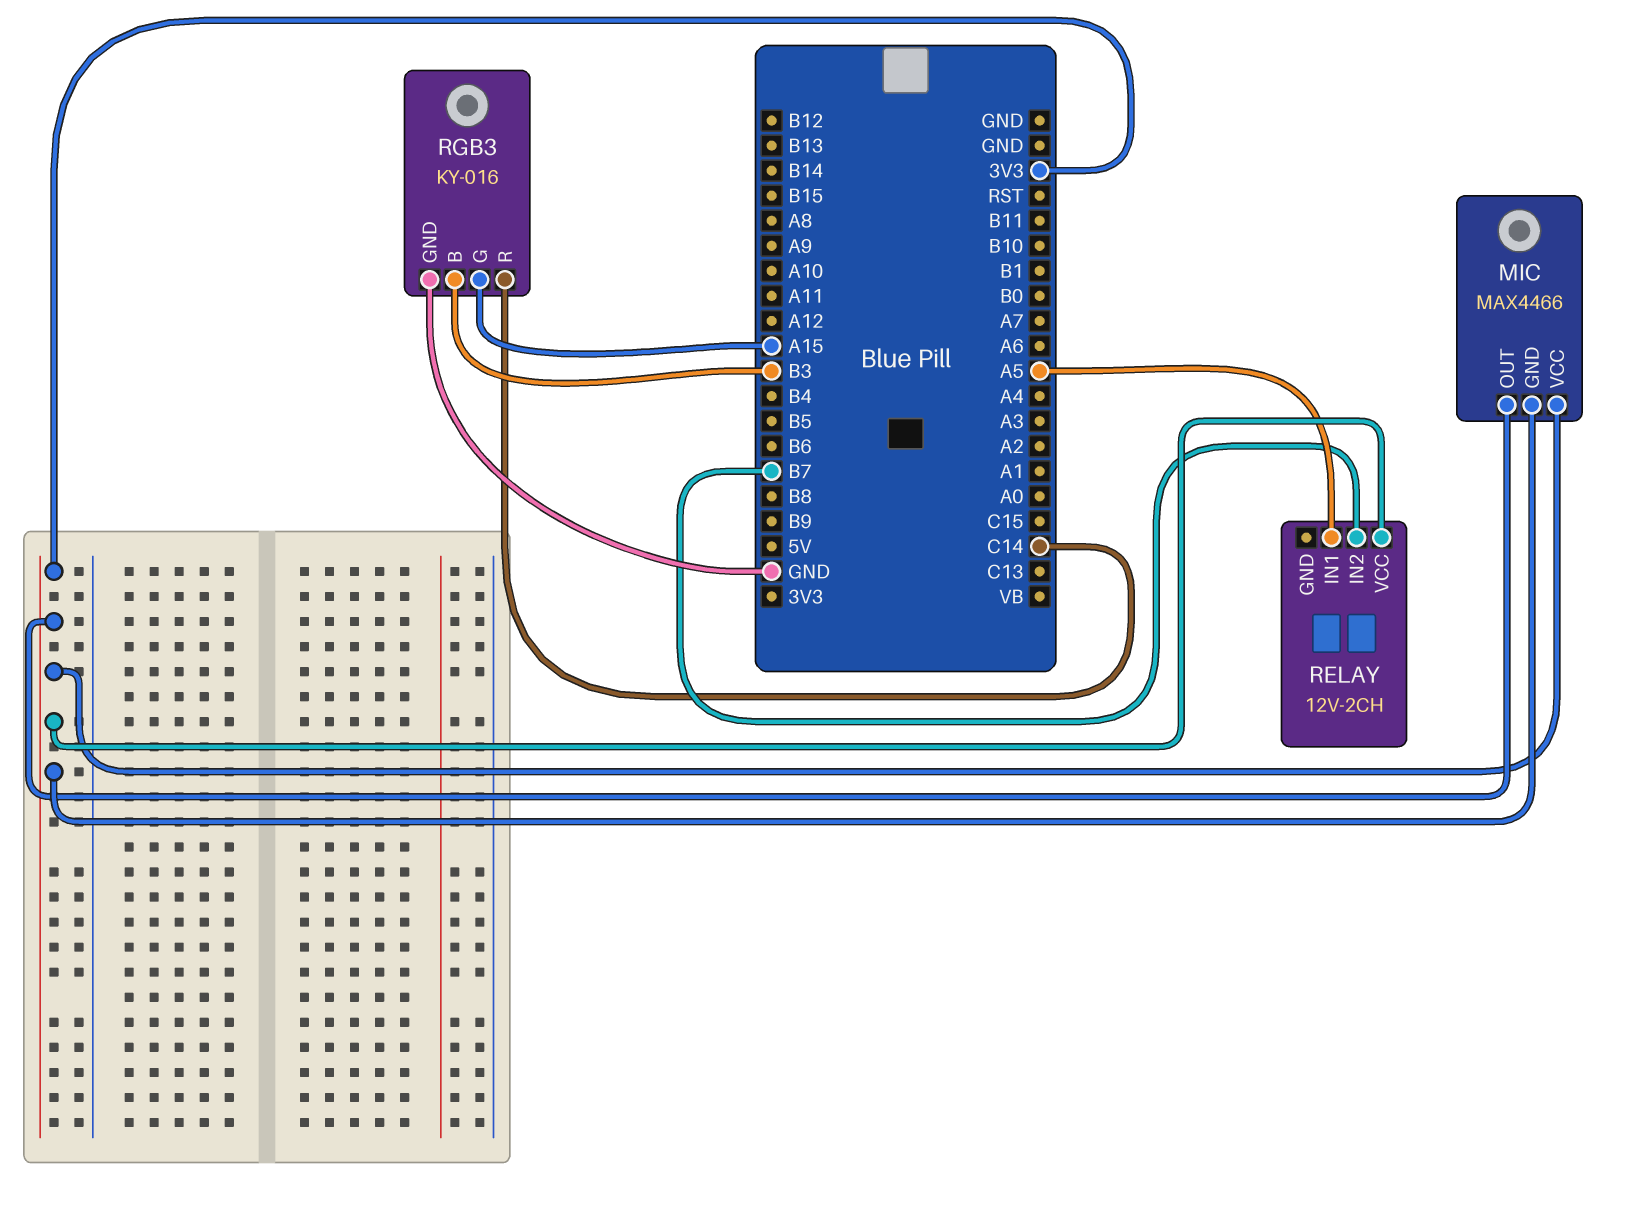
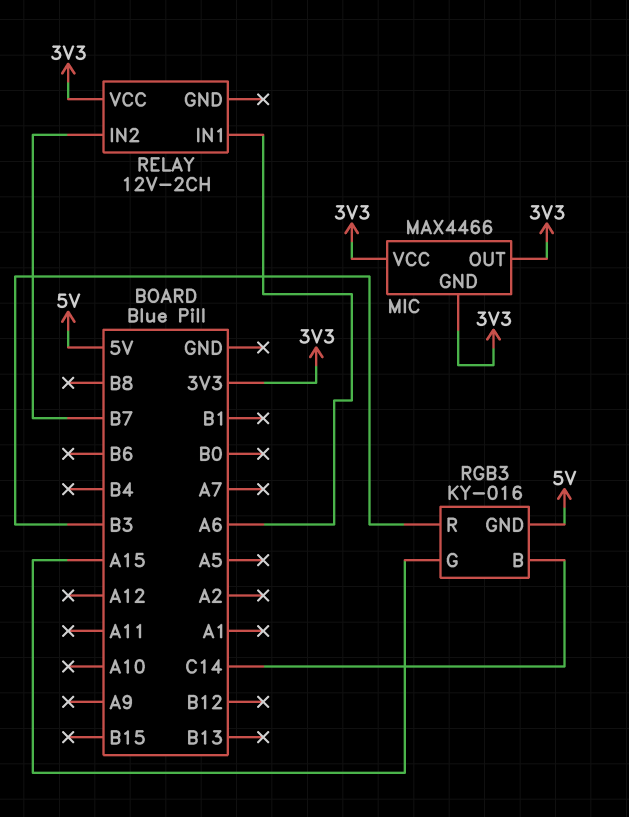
RELAY pin IN1: A5 -> A6
RGB3 pin B: B3 -> C14
RGB3 pin GND: GND -> 5V
RGB3 pin R: C14 -> B3

